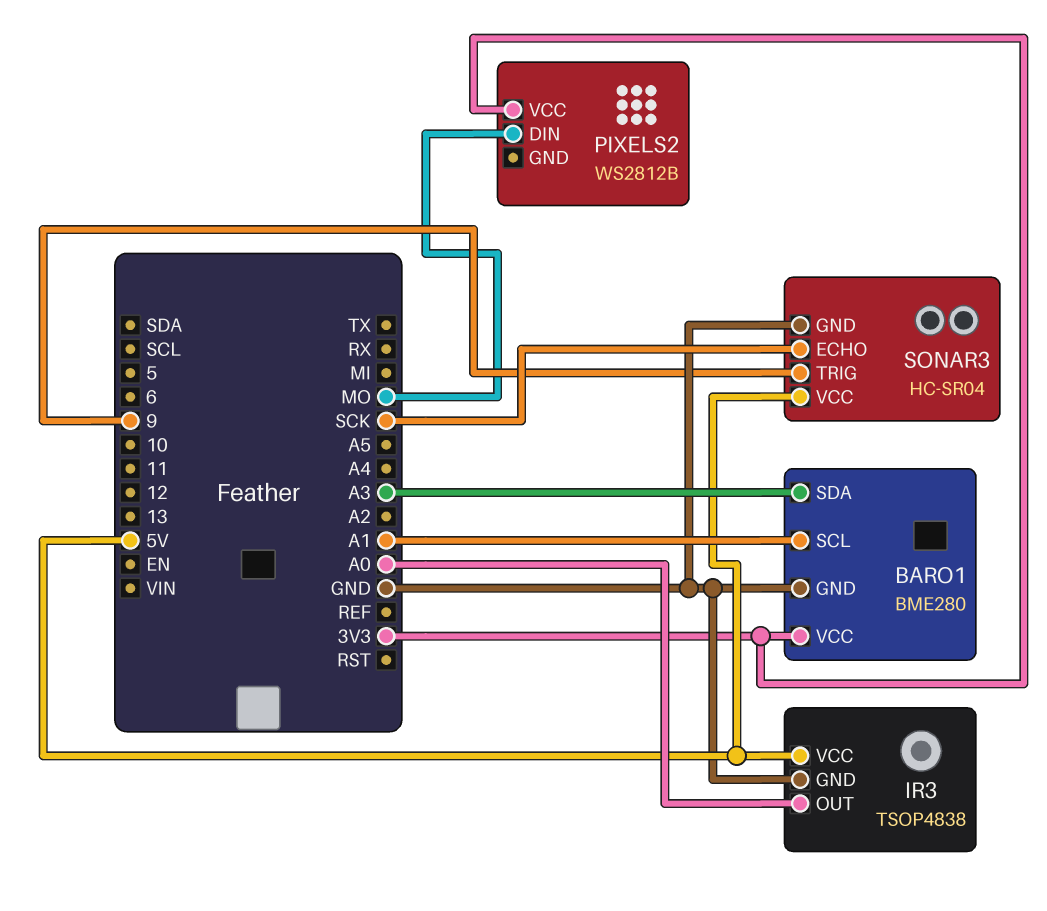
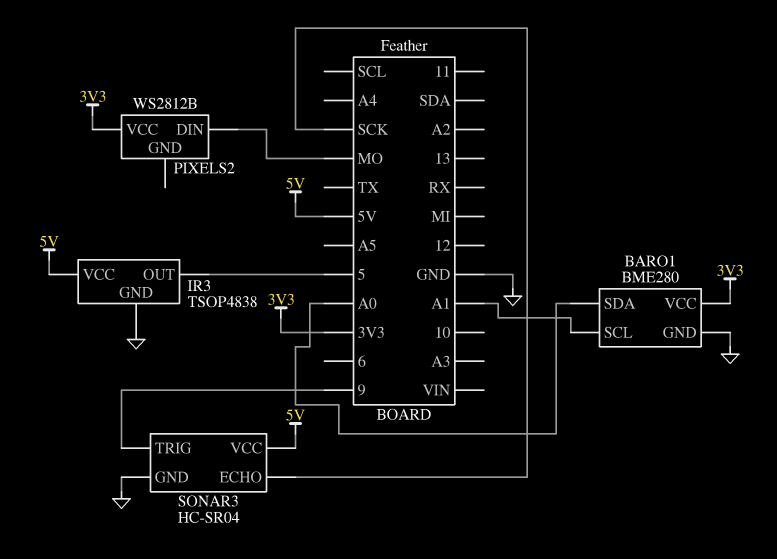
BARO1 pin SDA: A3 -> A0
IR3 pin OUT: A0 -> 5

